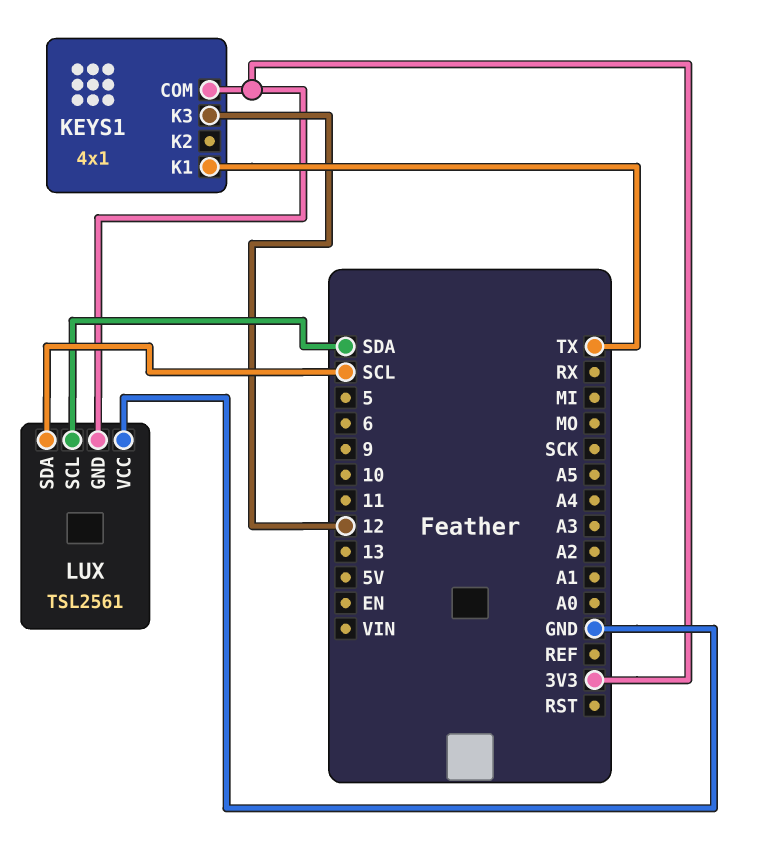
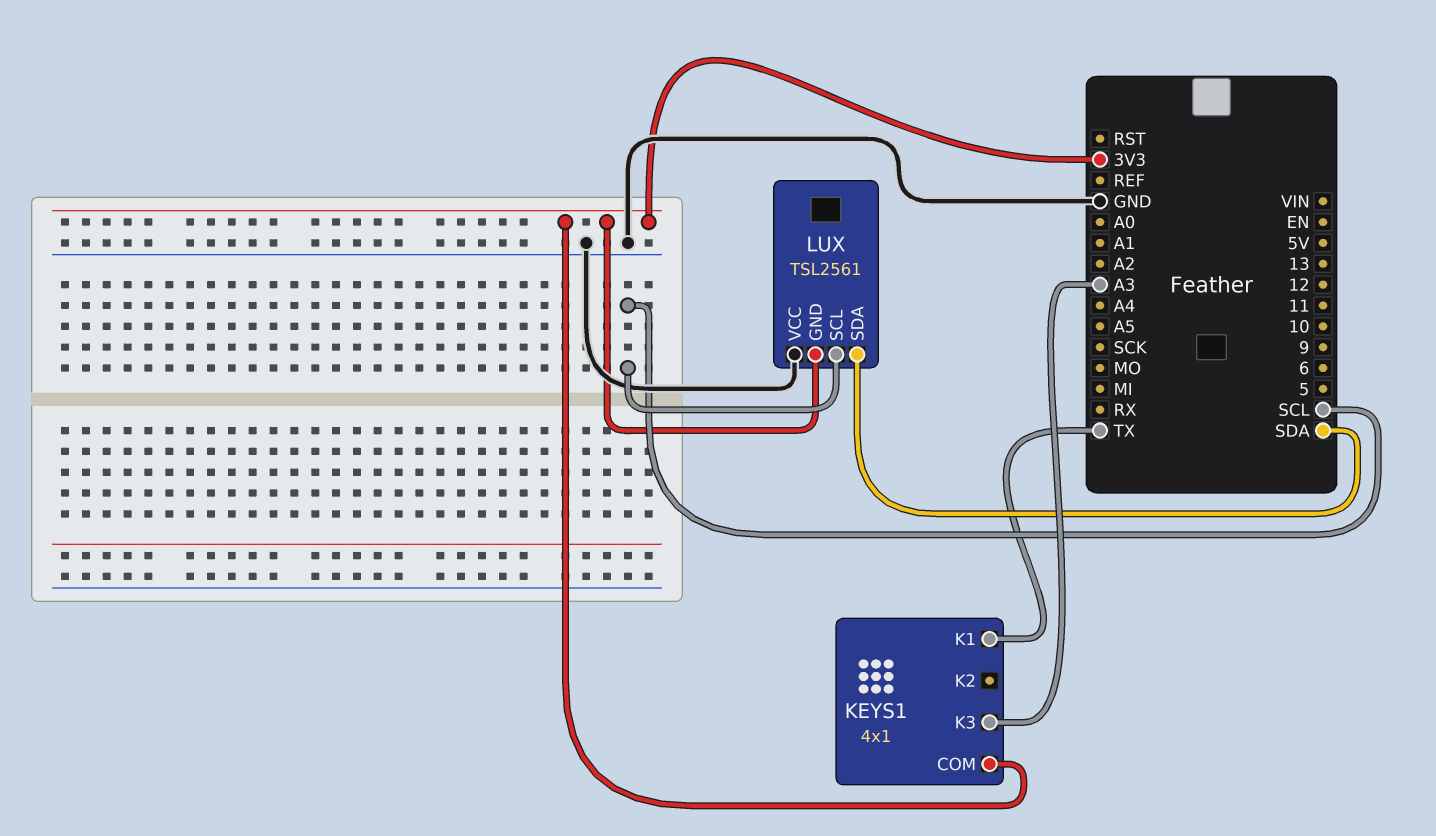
KEYS1 pin K3: 12 -> A3
LUX pin SCL: SDA -> SCL
LUX pin SDA: SCL -> SDA

